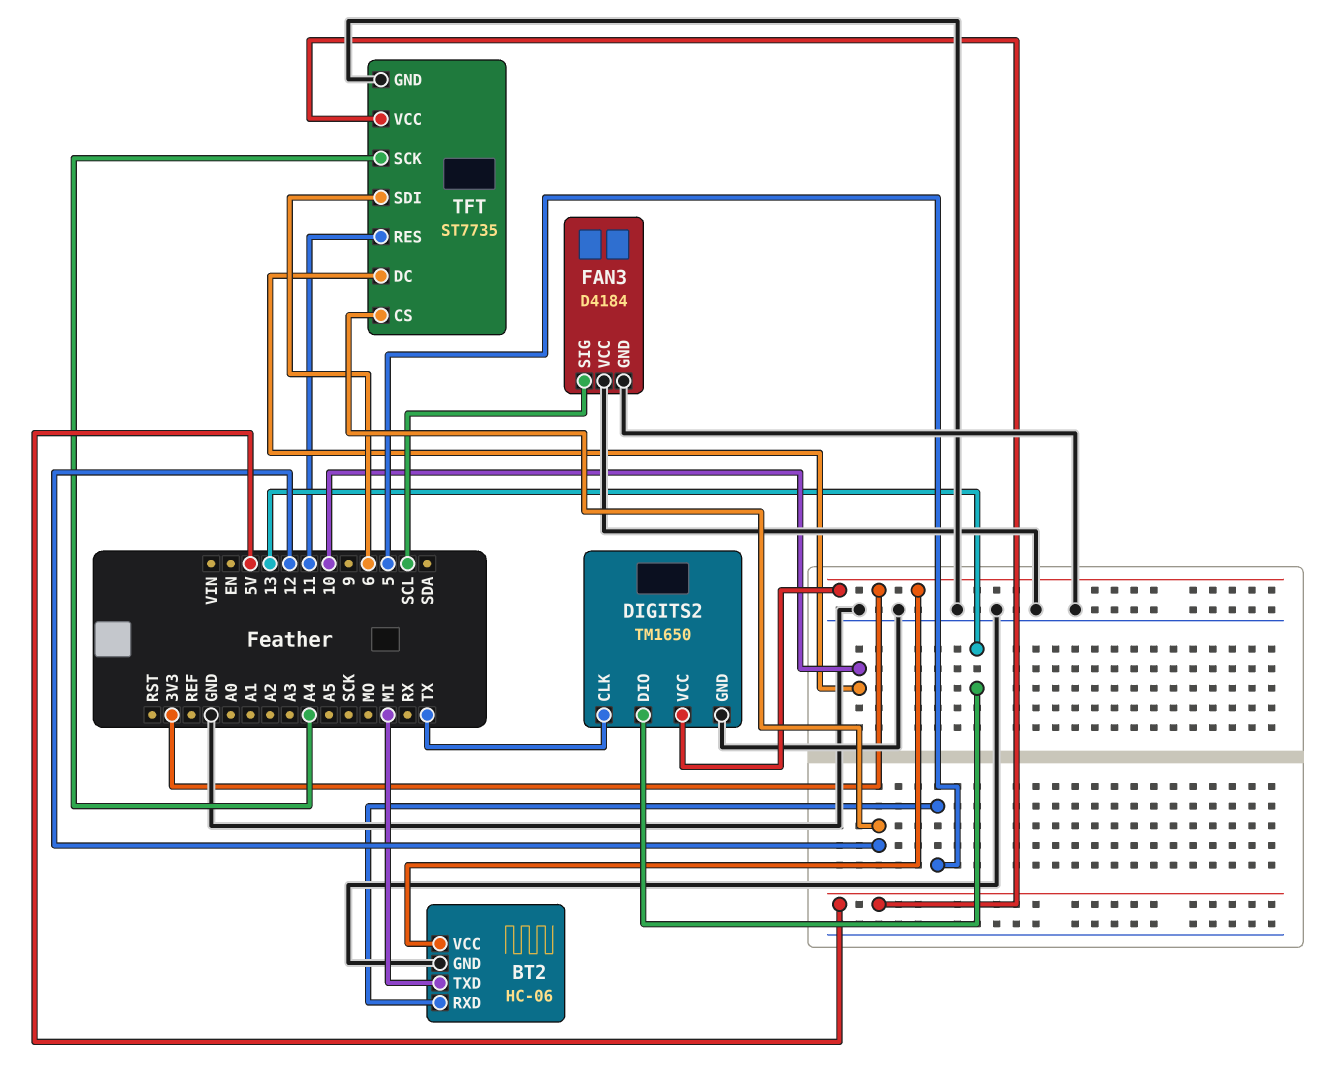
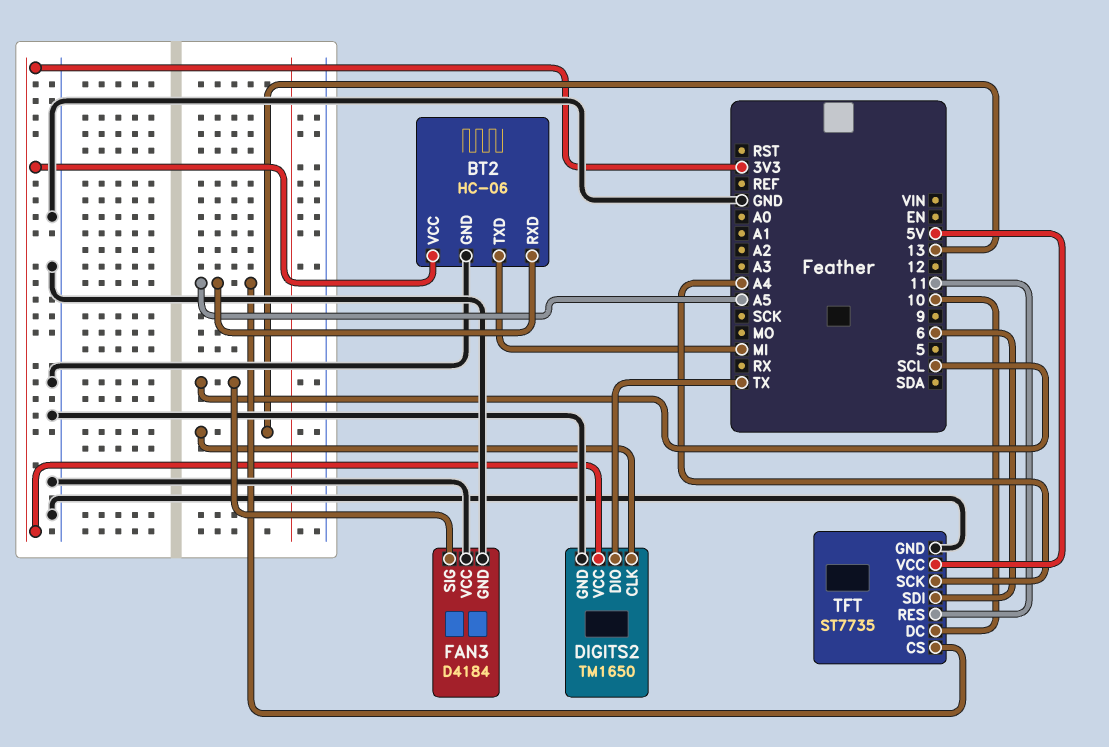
BT2 pin RXD: 5 -> A5
DIGITS2 pin CLK: TX -> 13
DIGITS2 pin DIO: 13 -> TX
TFT pin CS: 12 -> A5

